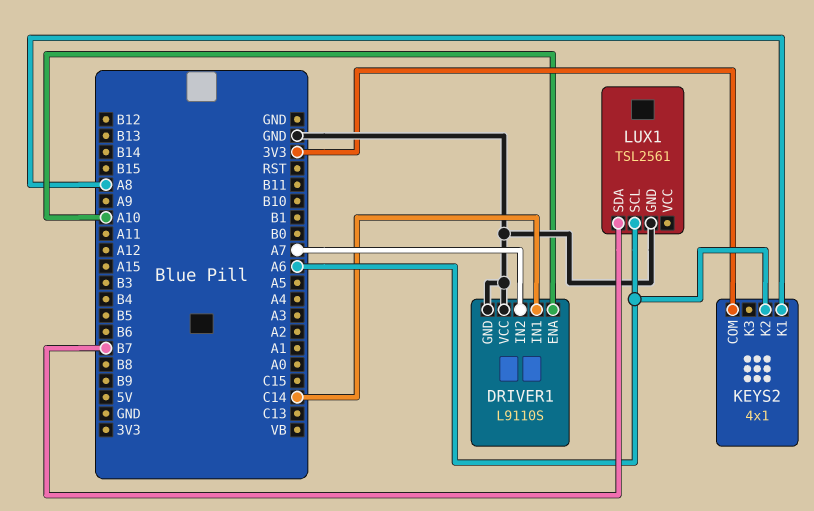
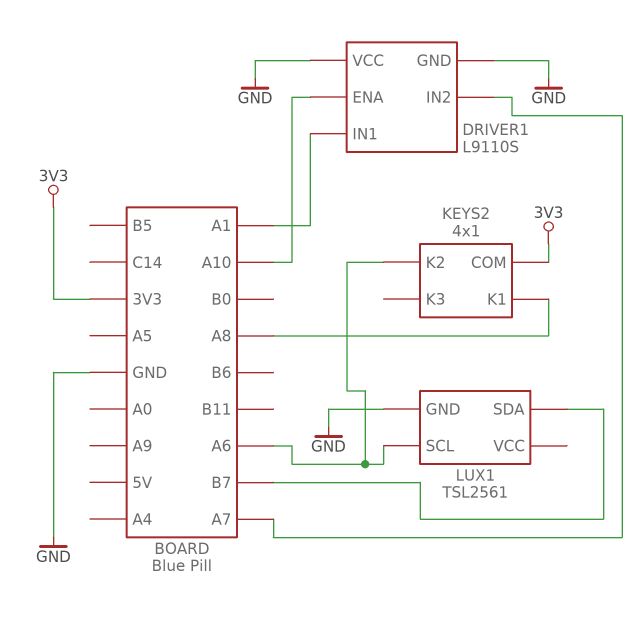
DRIVER1 pin IN1: C14 -> A1

